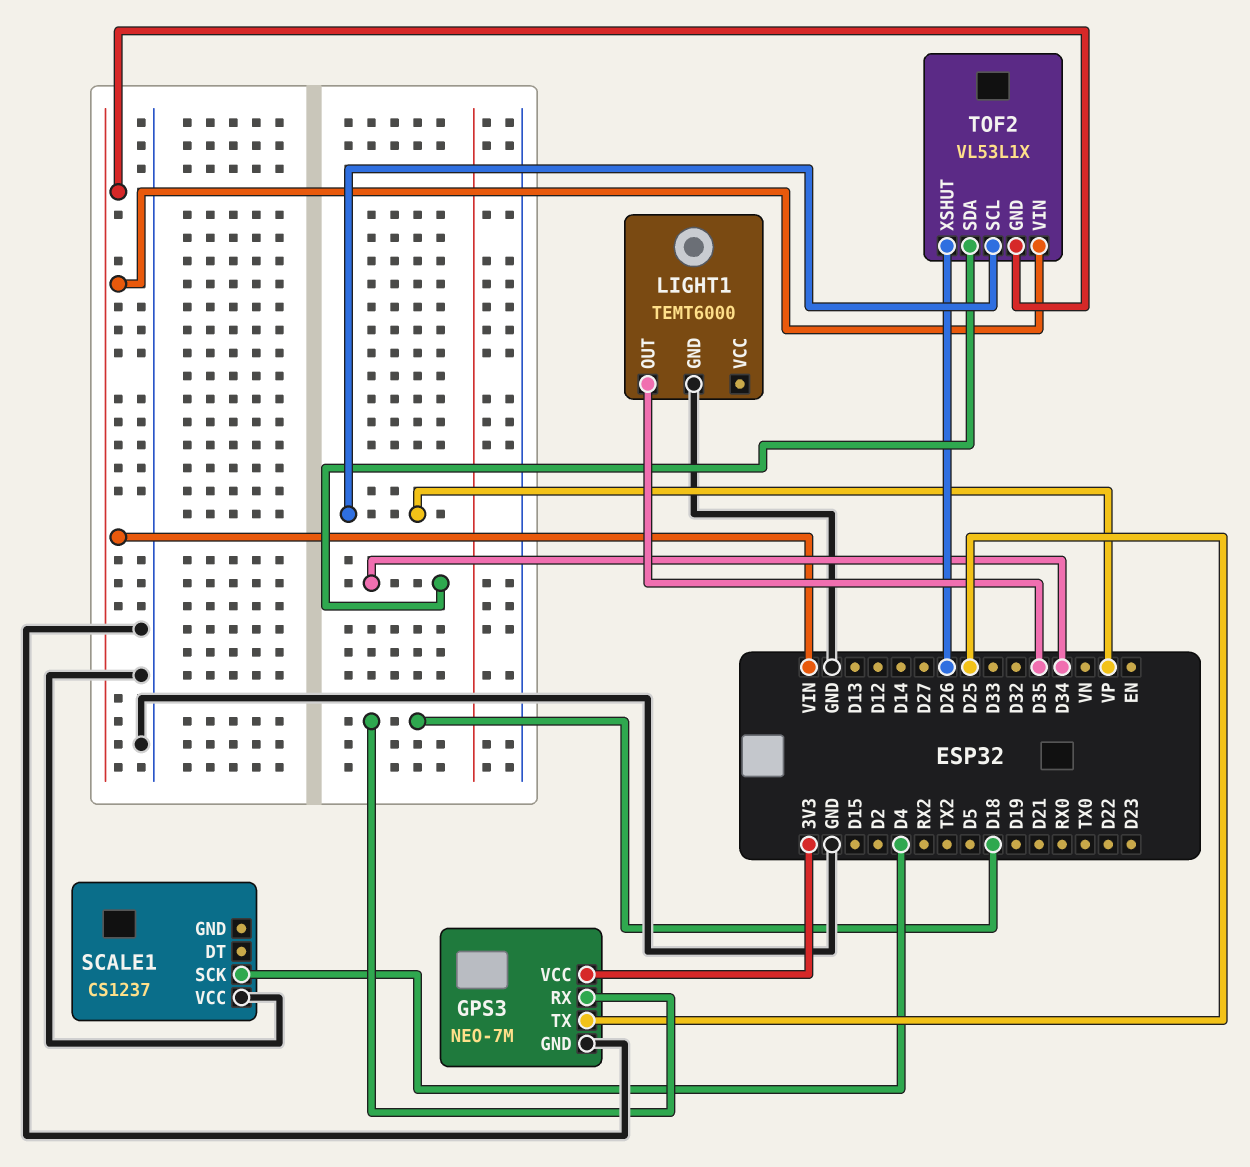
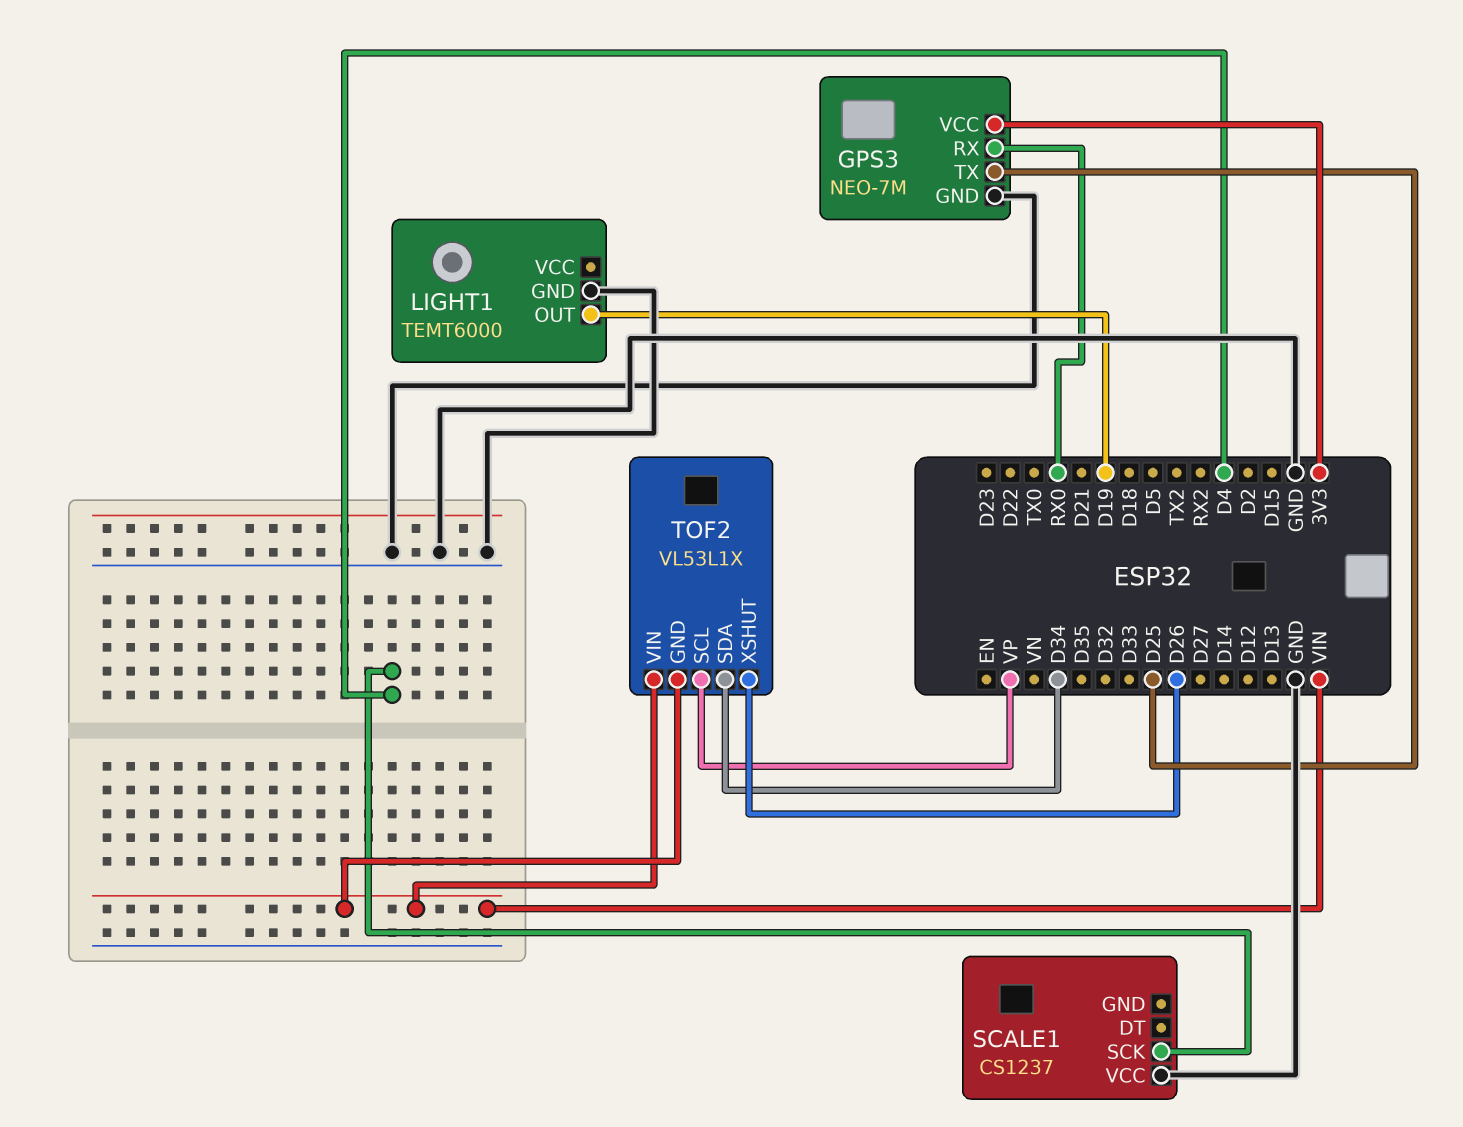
GPS3 pin RX: D18 -> RX0
LIGHT1 pin OUT: D35 -> D19

